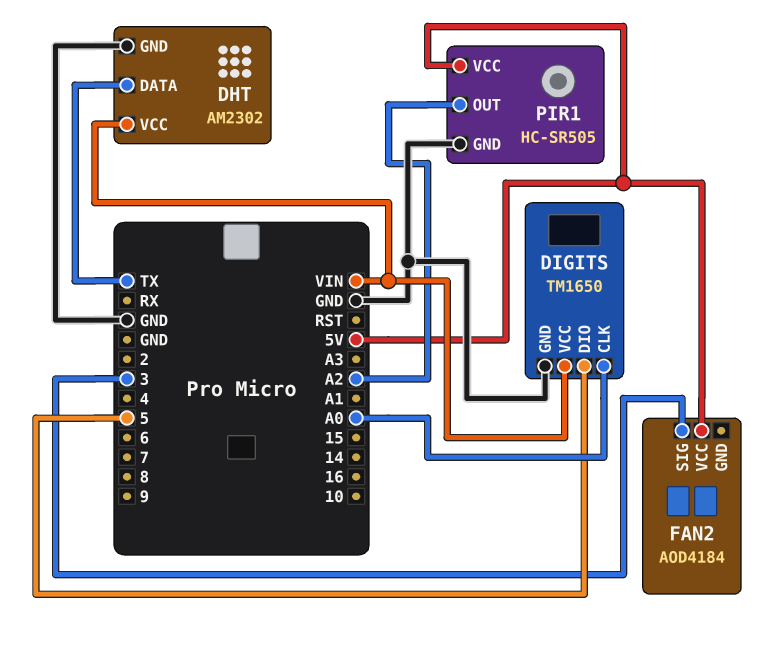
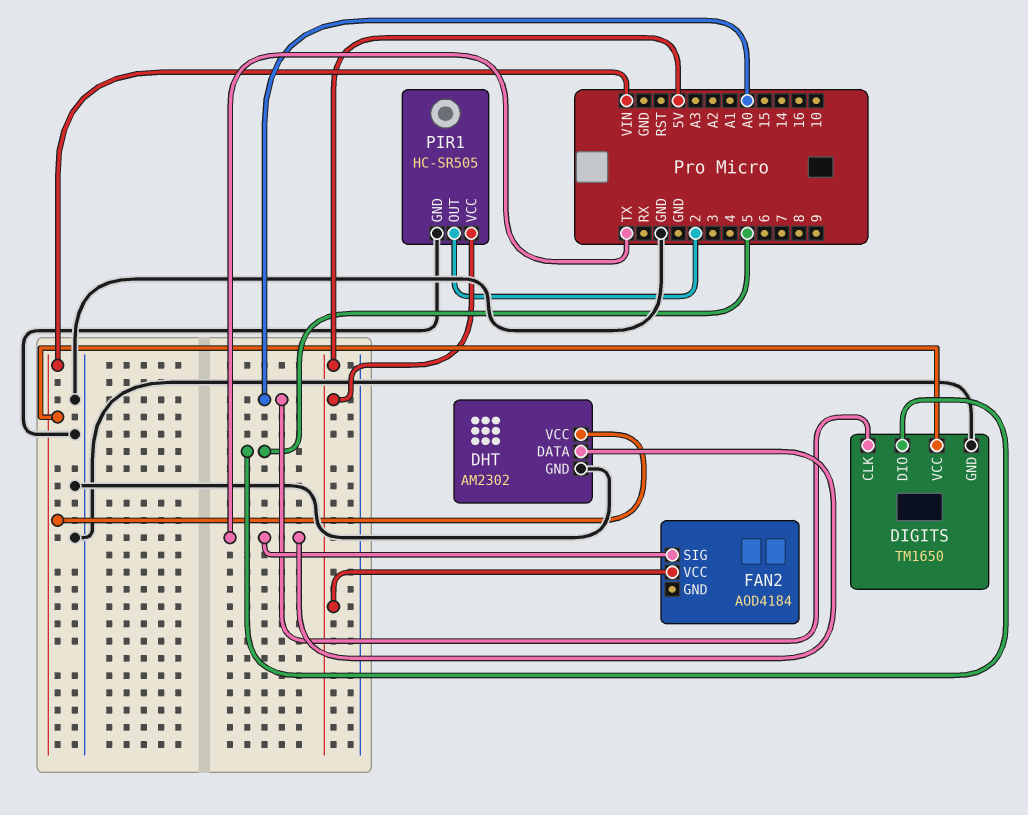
FAN2 pin SIG: 3 -> TX
PIR1 pin OUT: A2 -> 2

